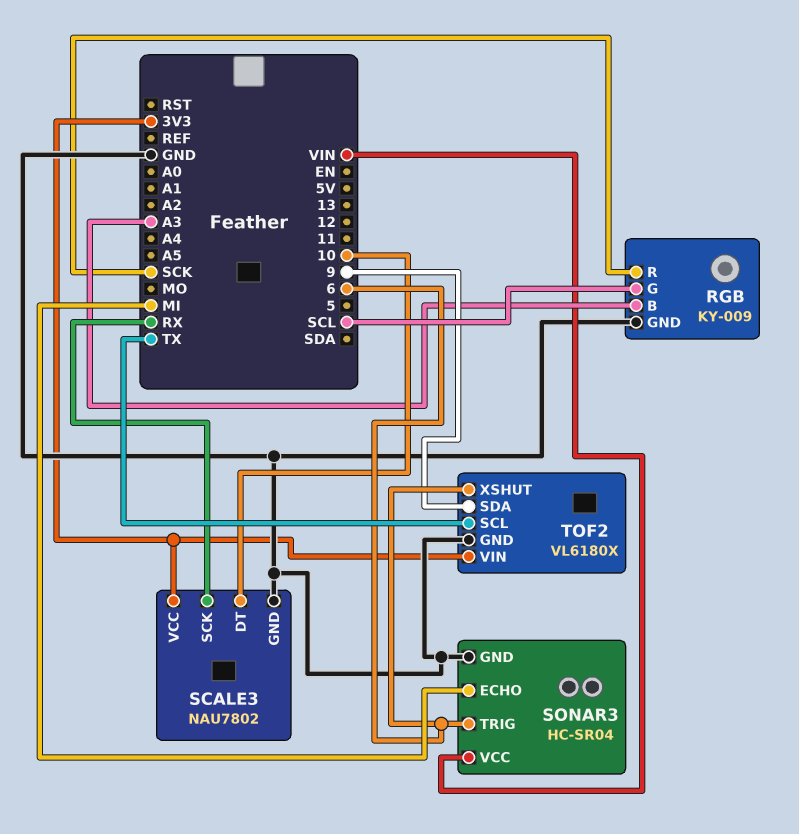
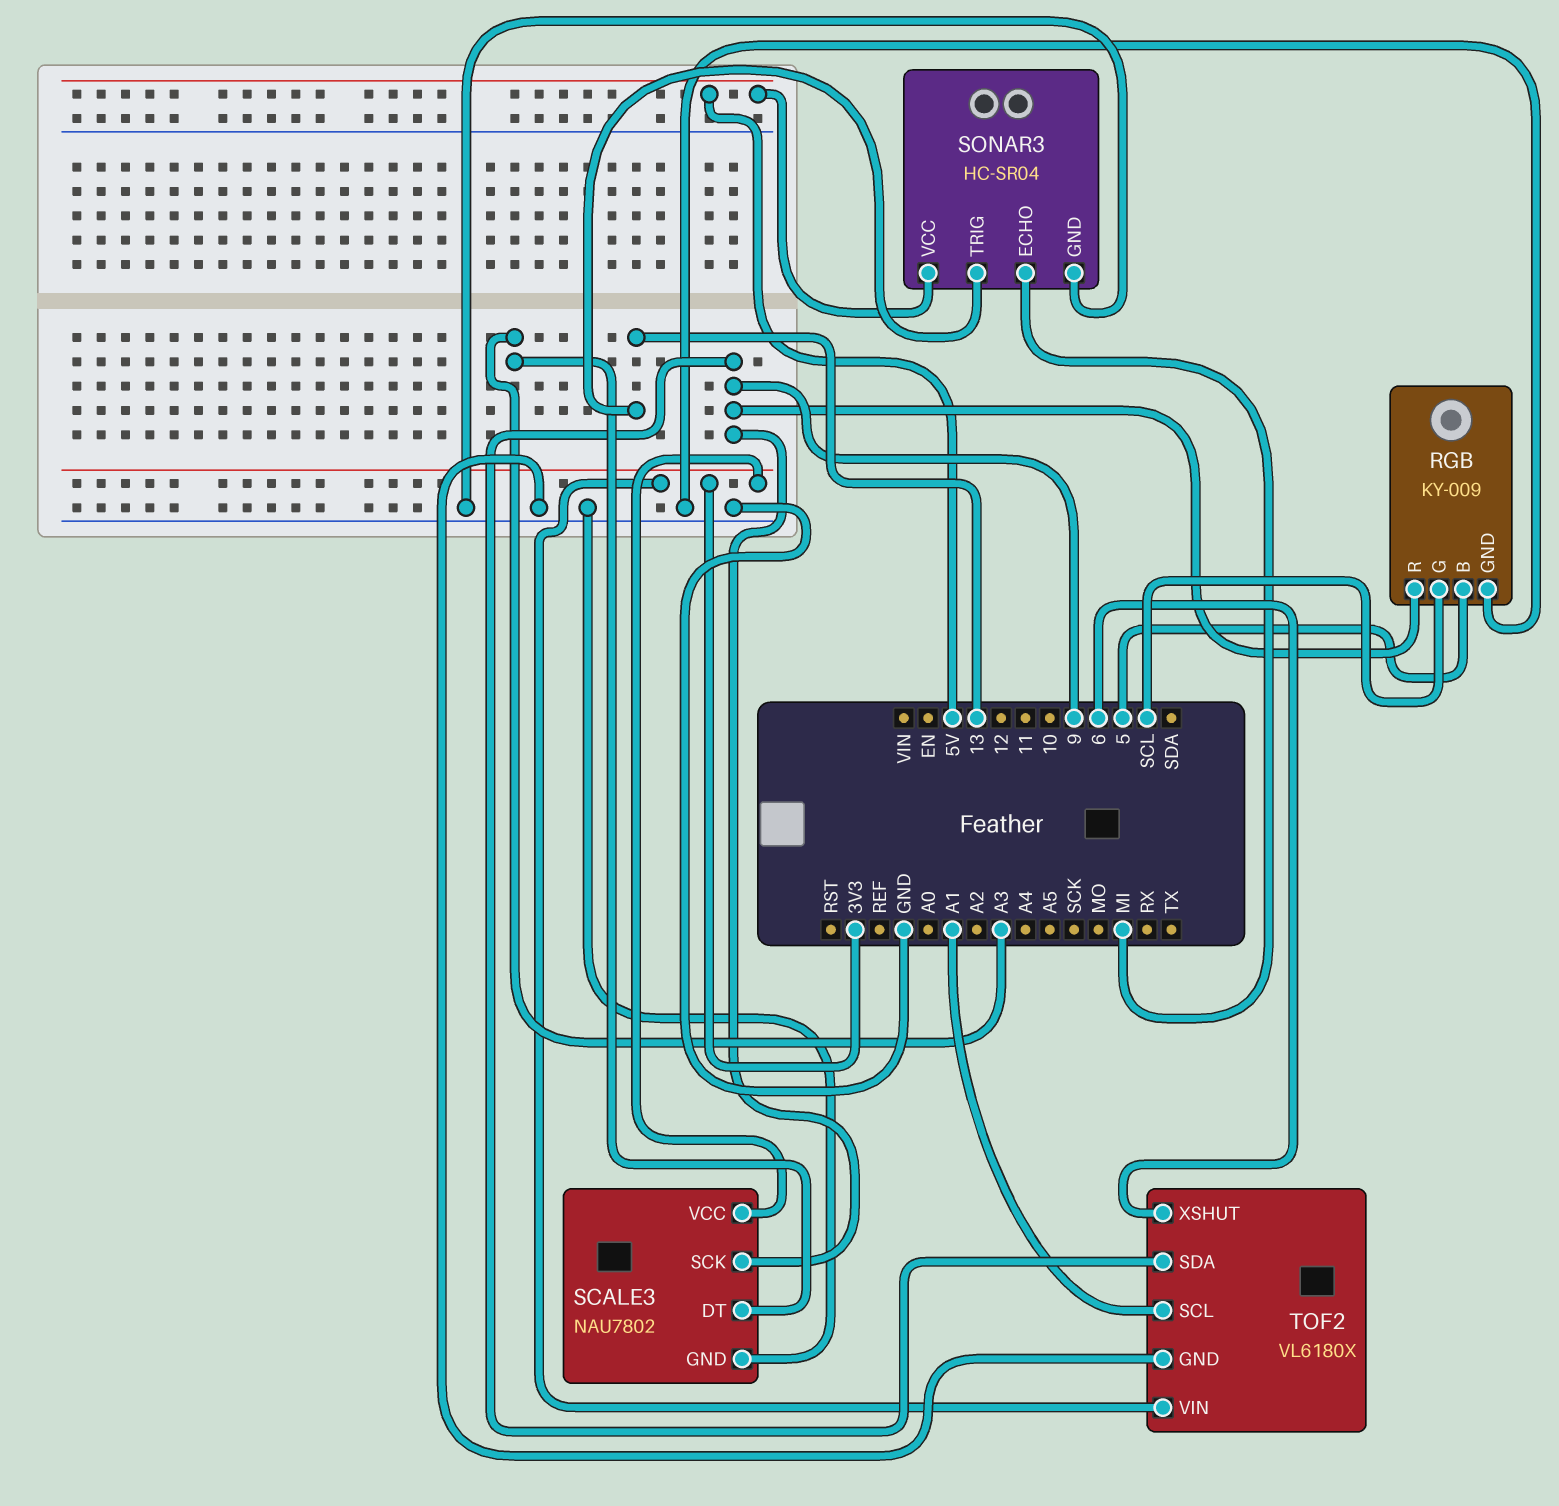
RGB pin B: A3 -> 5
RGB pin R: SCK -> 9
SCALE3 pin DT: 10 -> A3
SCALE3 pin SCK: RX -> 9
SONAR3 pin TRIG: 6 -> 13
SONAR3 pin VCC: VIN -> 5V
TOF2 pin SCL: TX -> A1

